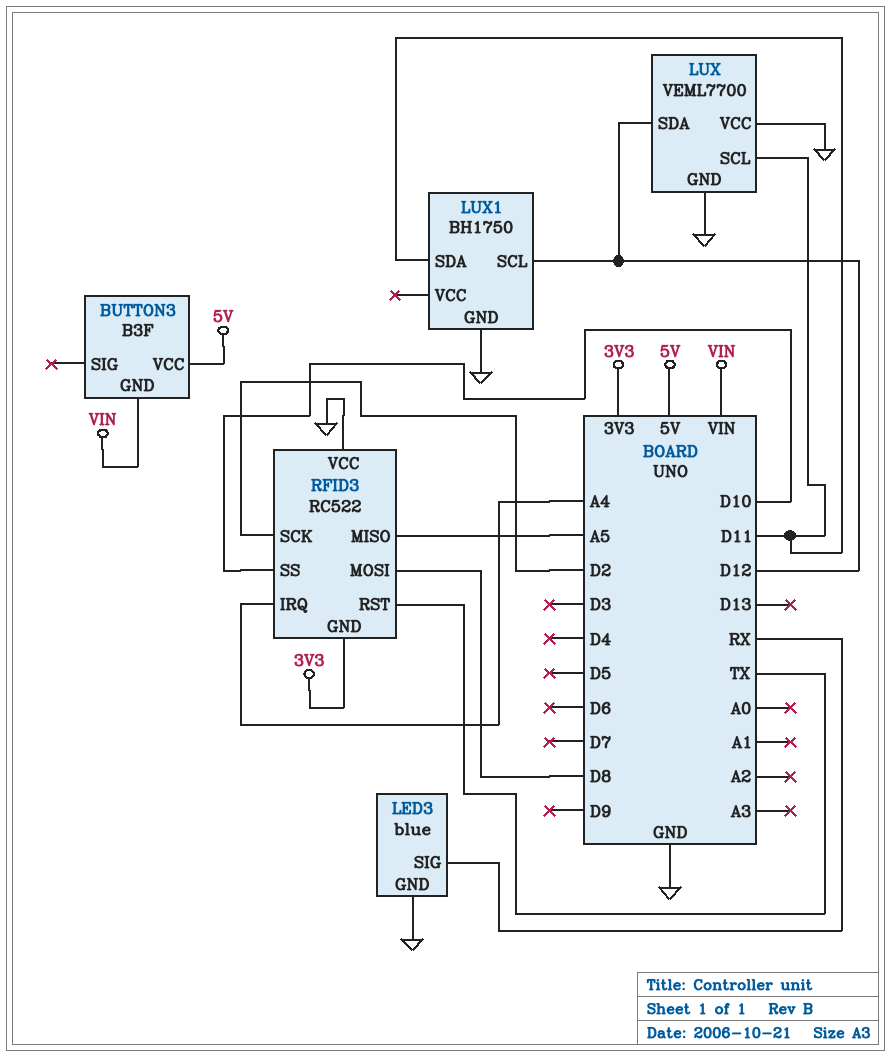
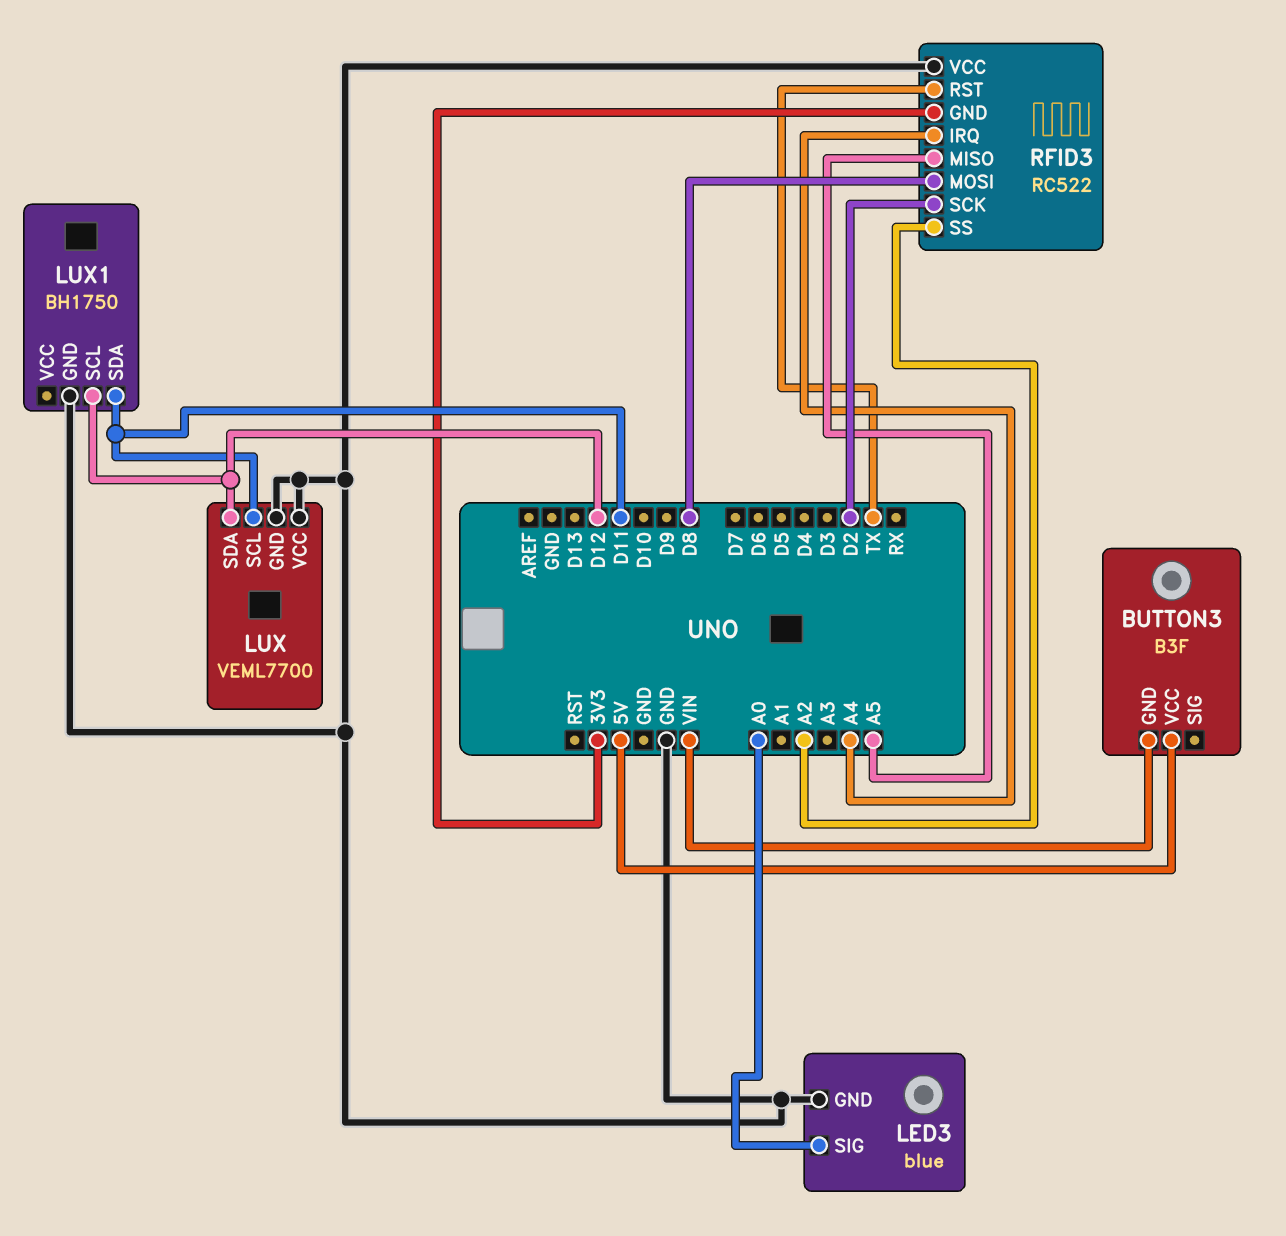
LED3 pin SIG: RX -> A0
RFID3 pin SS: D10 -> A2

